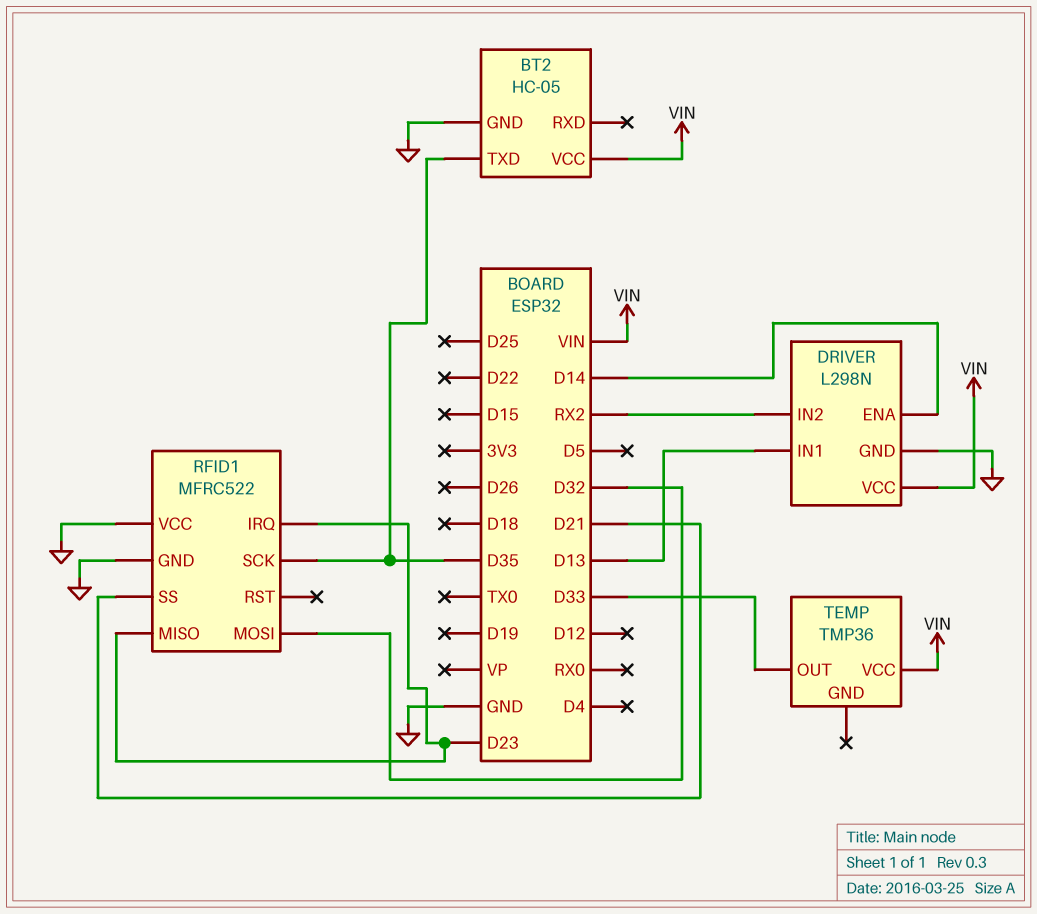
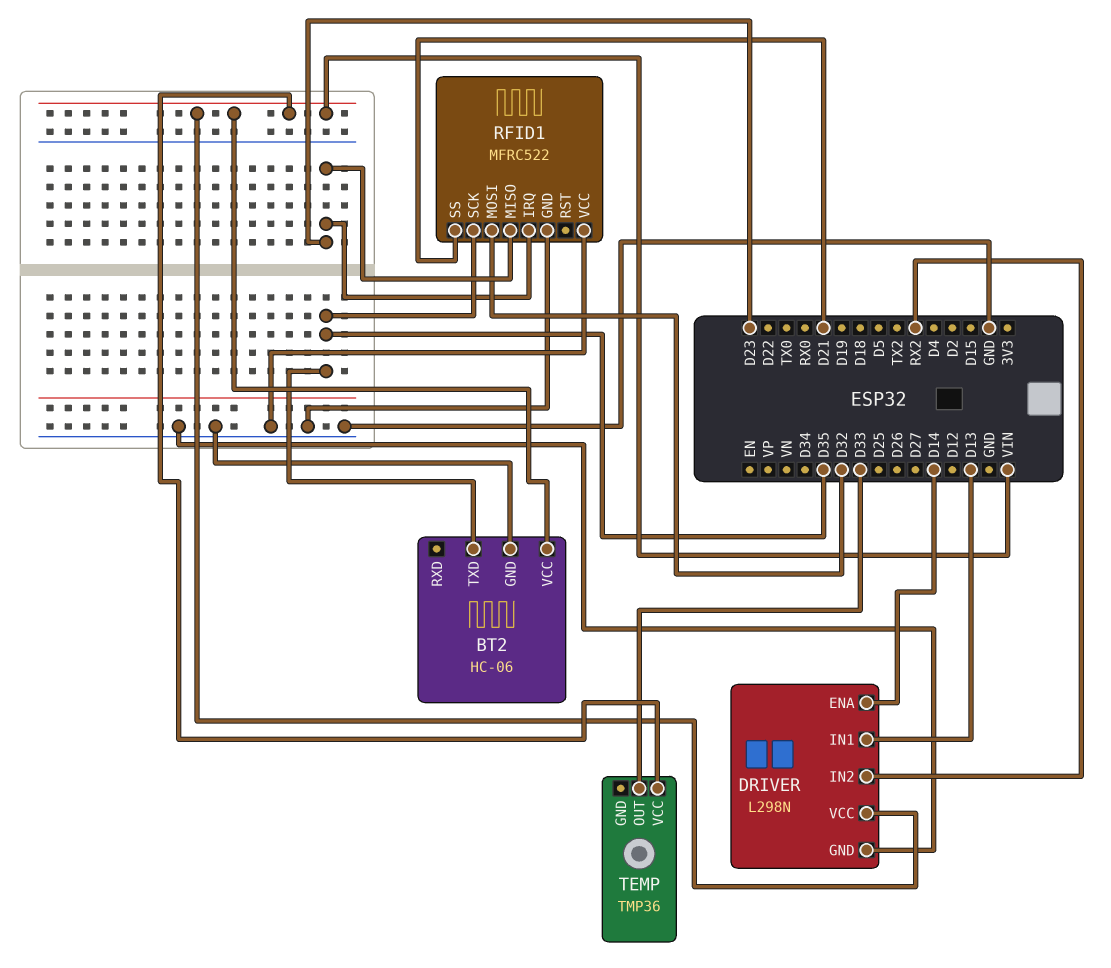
BT2: HC-05 -> HC-06

